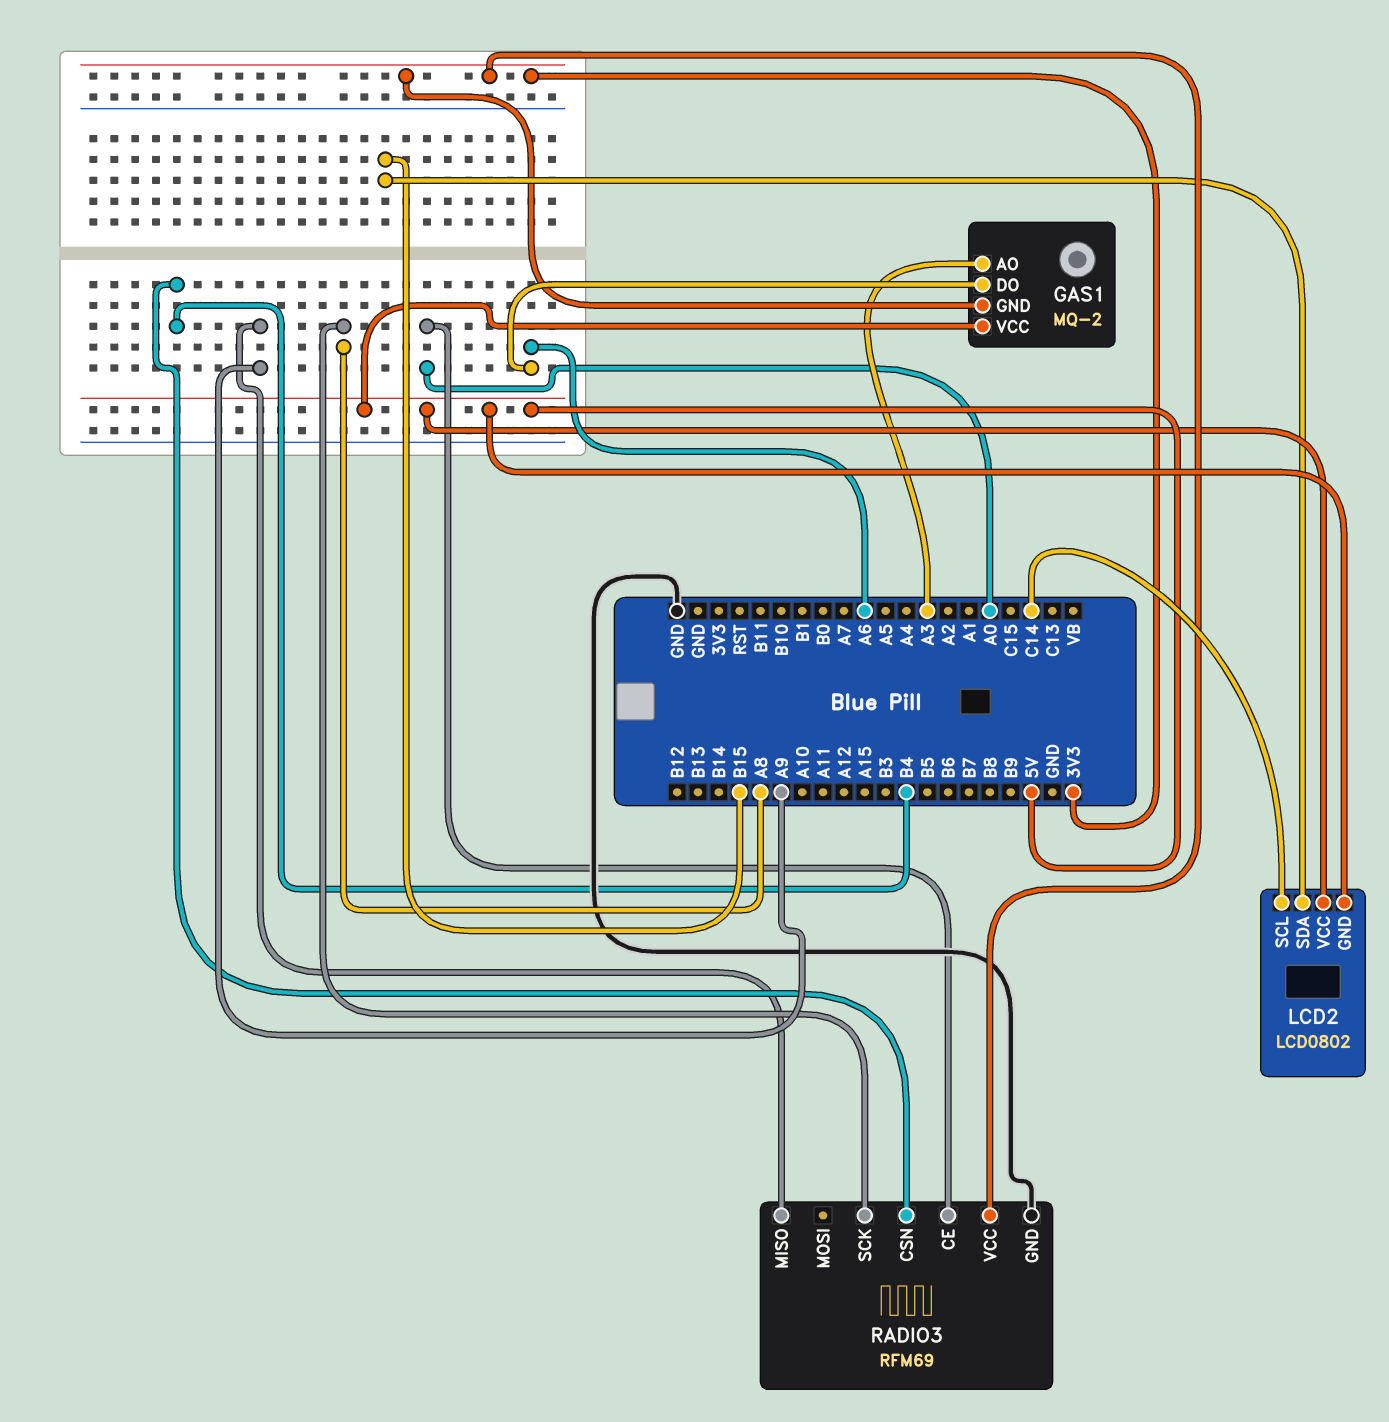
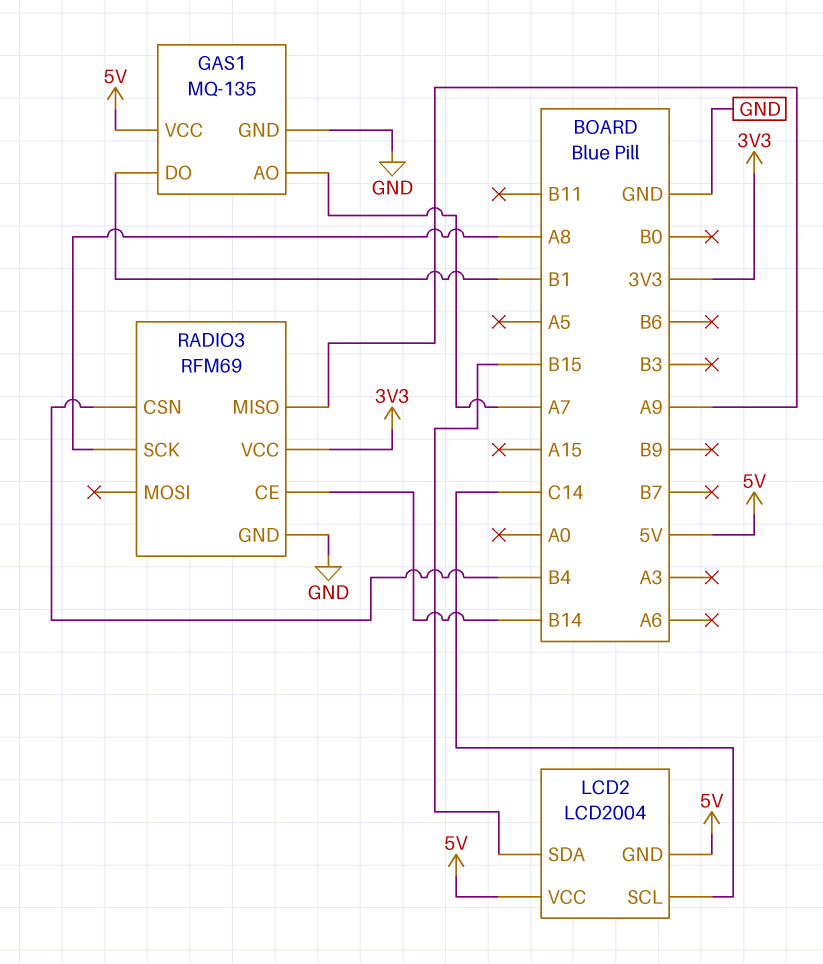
GAS1: MQ-2 -> MQ-135
GAS1 pin AO: A3 -> A7
GAS1 pin DO: A6 -> B1
GAS1 pin GND: 3V3 -> GND
LCD2: LCD0802 -> LCD2004
RADIO3 pin CE: A0 -> B14

